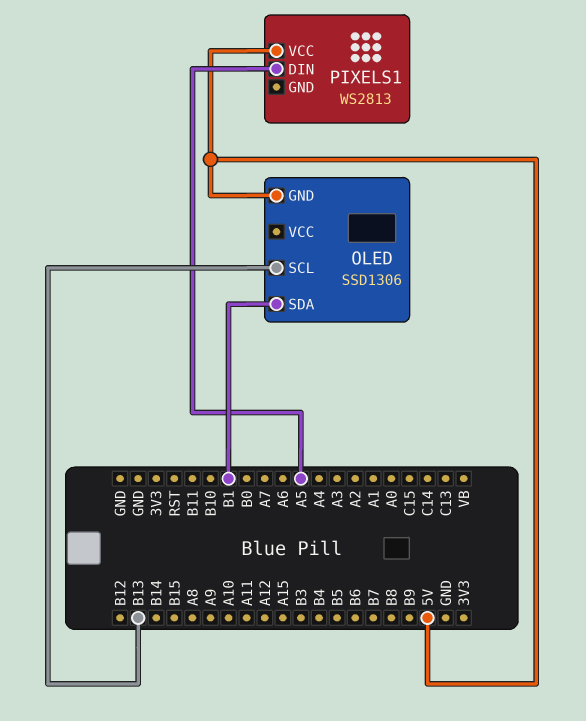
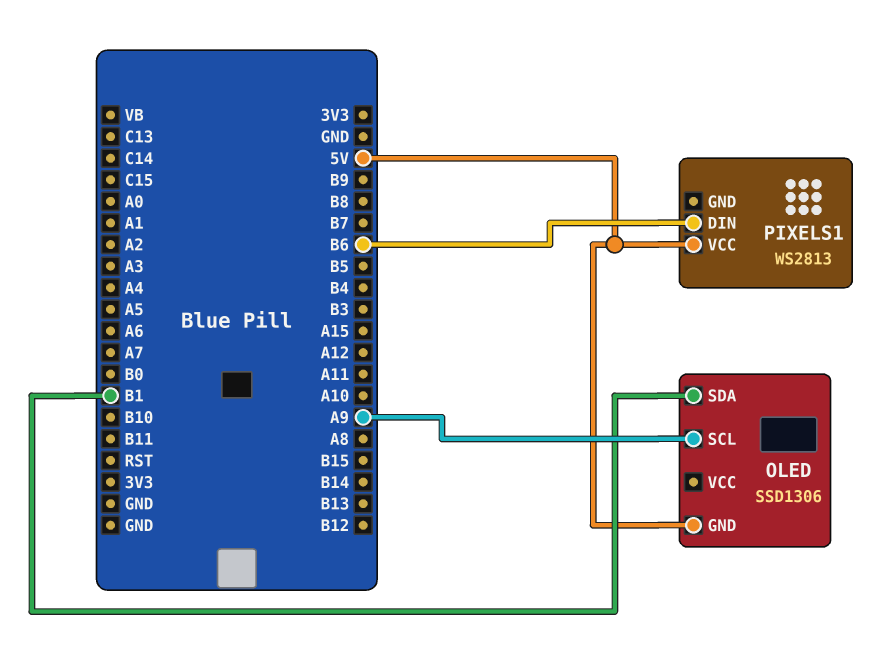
OLED pin SCL: B13 -> A9
PIXELS1 pin DIN: A5 -> B6

